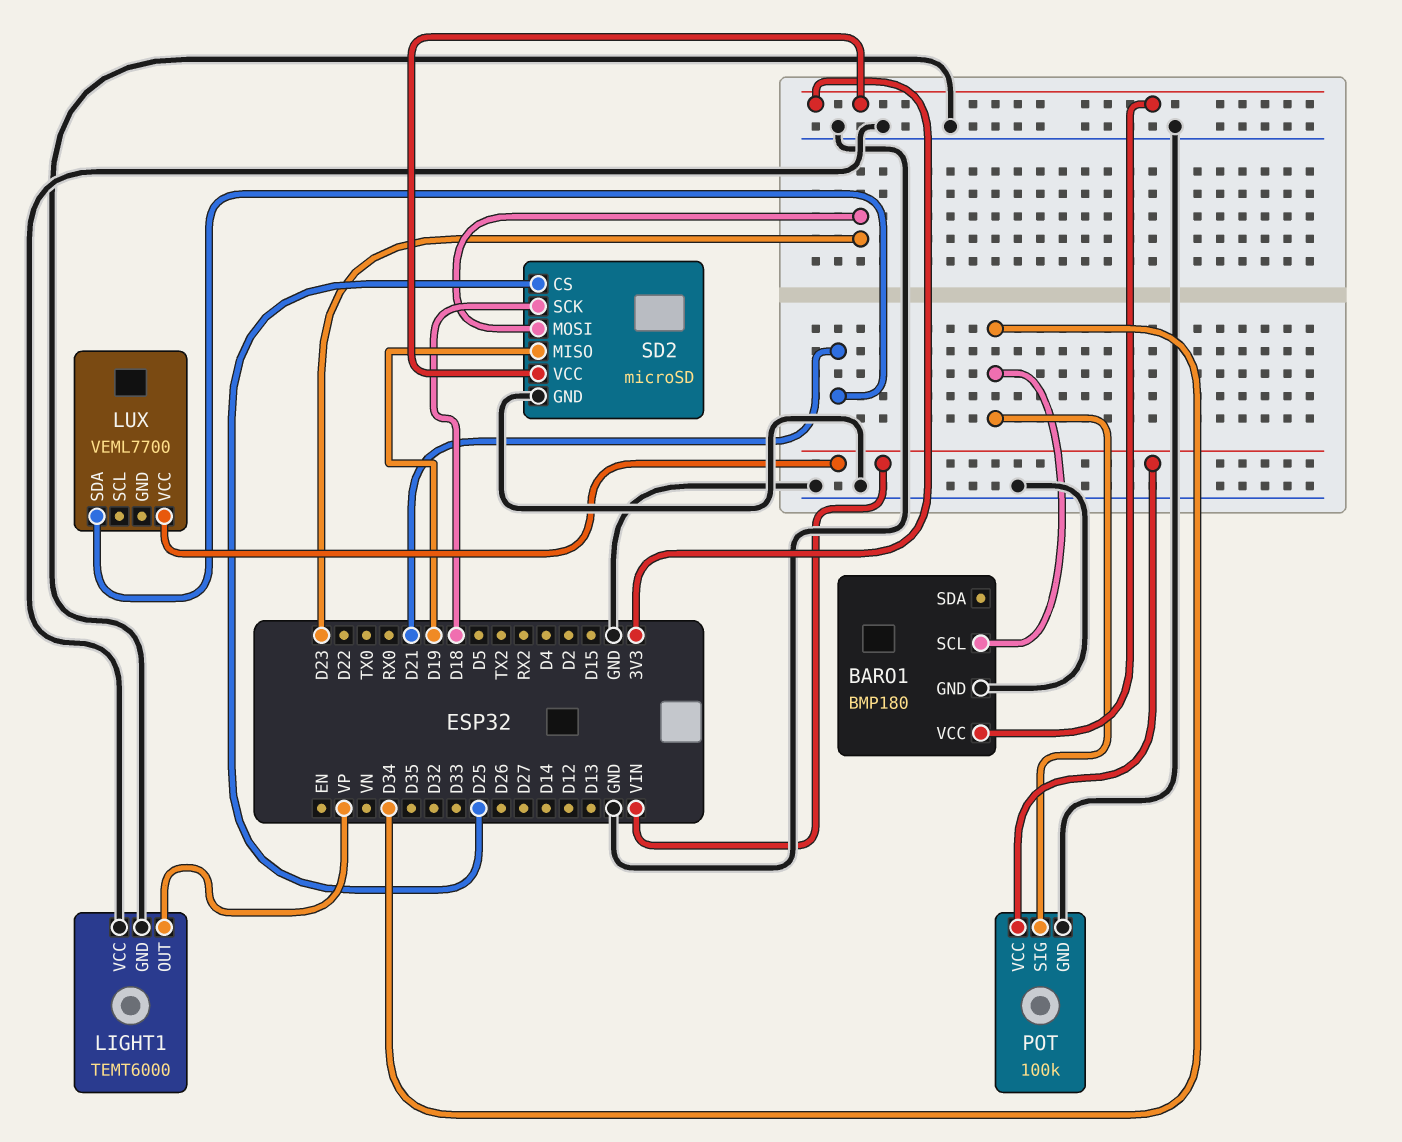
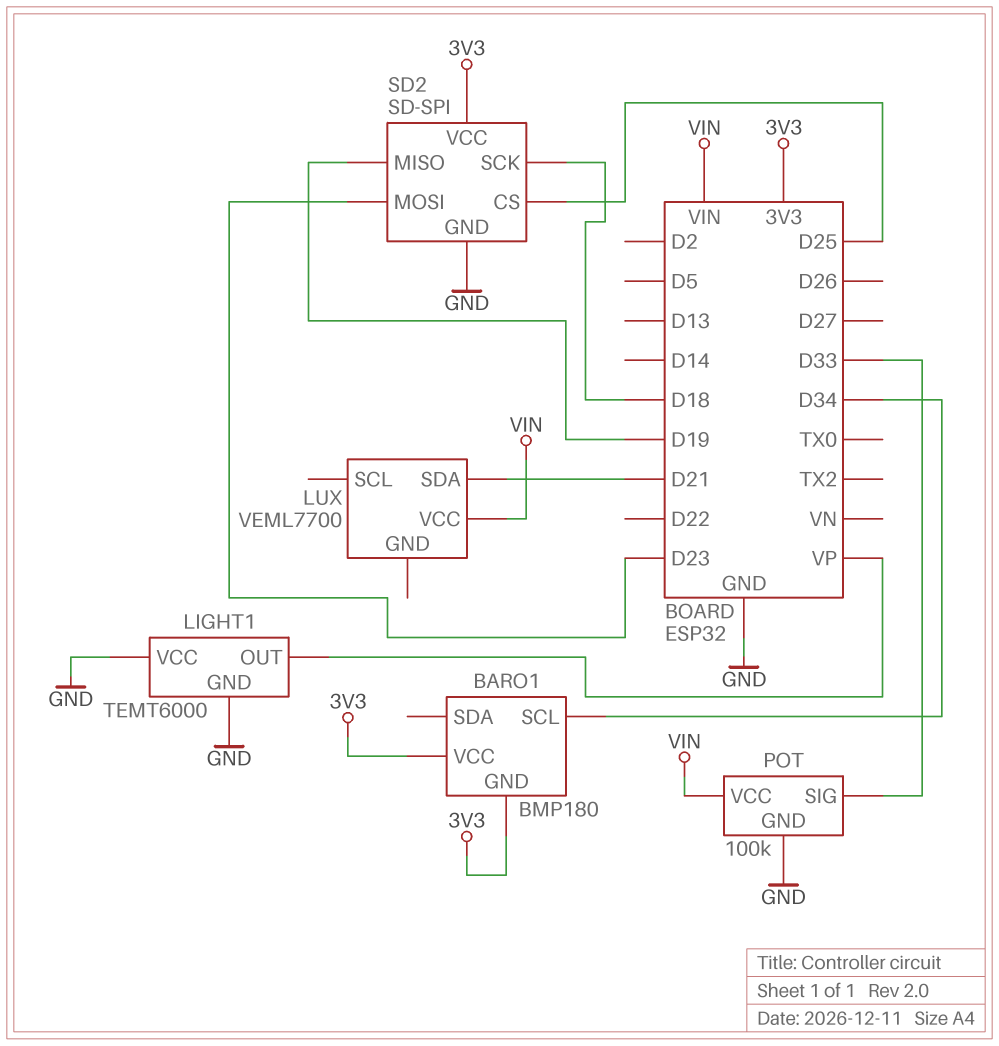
BARO1 pin GND: GND -> 3V3
POT pin SIG: D34 -> D33
SD2: microSD -> SD-SPI

